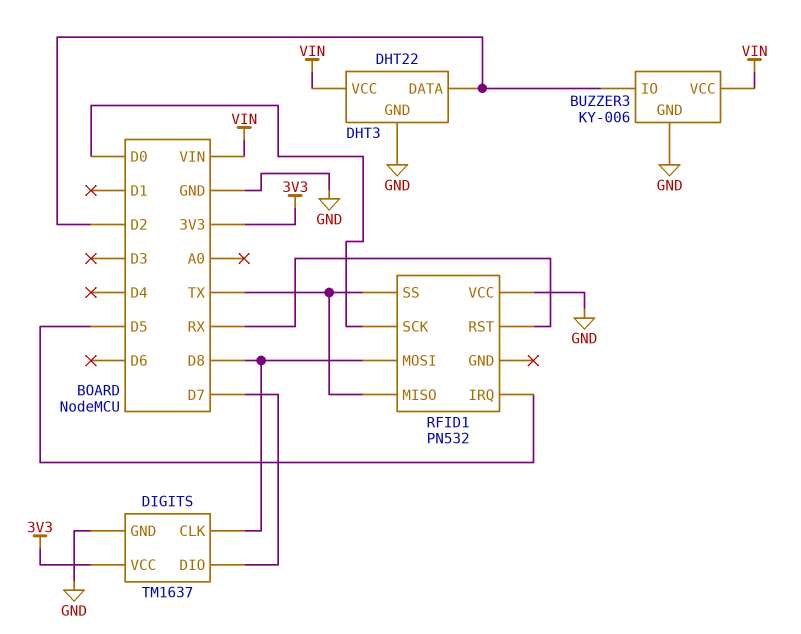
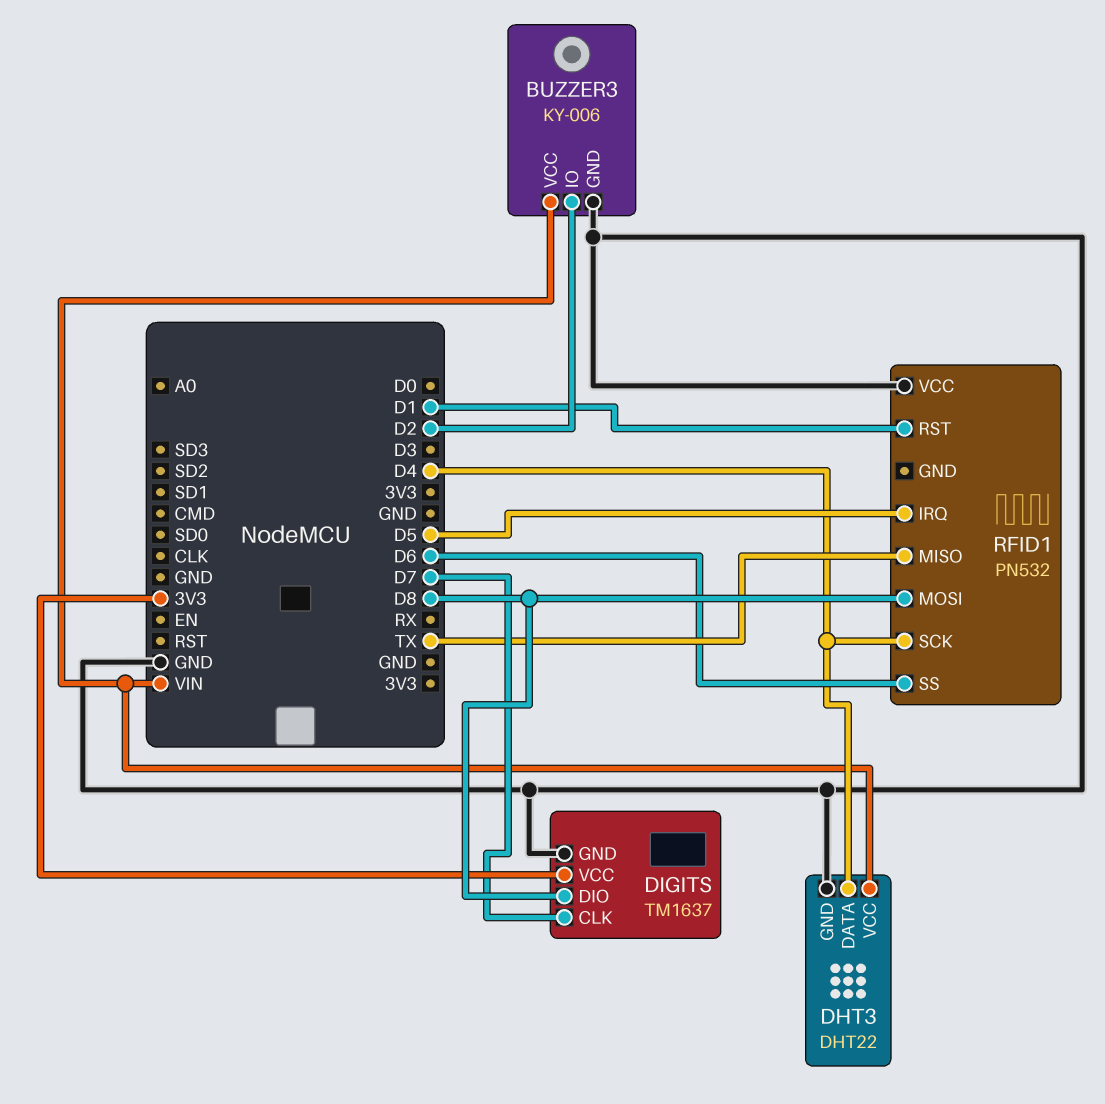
DHT3 pin DATA: D2 -> D4
DIGITS pin CLK: D8 -> D7
DIGITS pin DIO: D7 -> D8
RFID1 pin RST: RX -> D1
RFID1 pin SCK: D0 -> D4
RFID1 pin SS: TX -> D6

